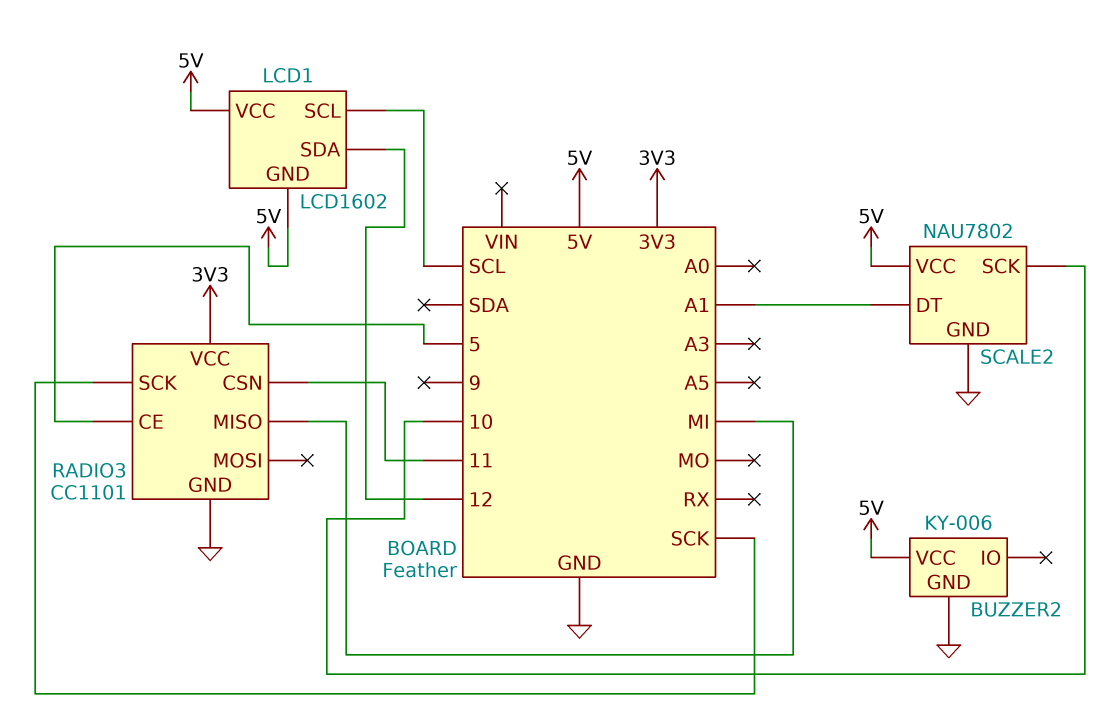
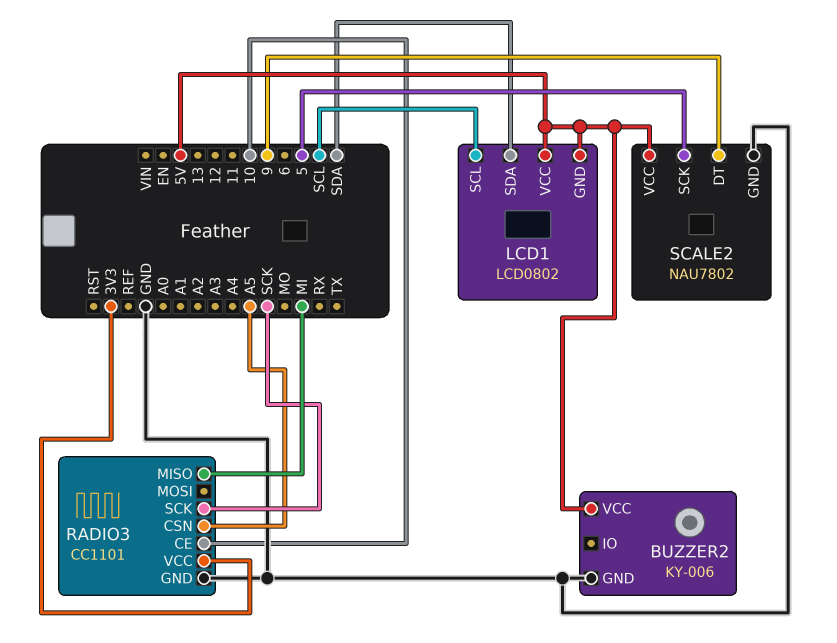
LCD1: LCD1602 -> LCD0802
LCD1 pin SDA: 12 -> SDA
RADIO3 pin CE: 5 -> 10
RADIO3 pin CSN: 11 -> A5
SCALE2 pin DT: A1 -> 9
SCALE2 pin SCK: 10 -> 5

